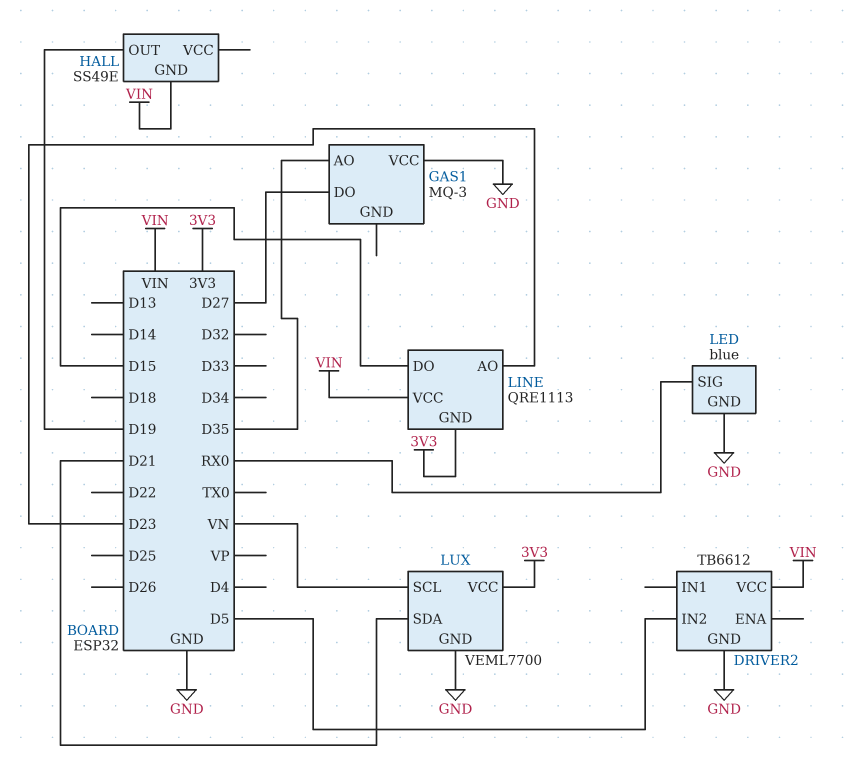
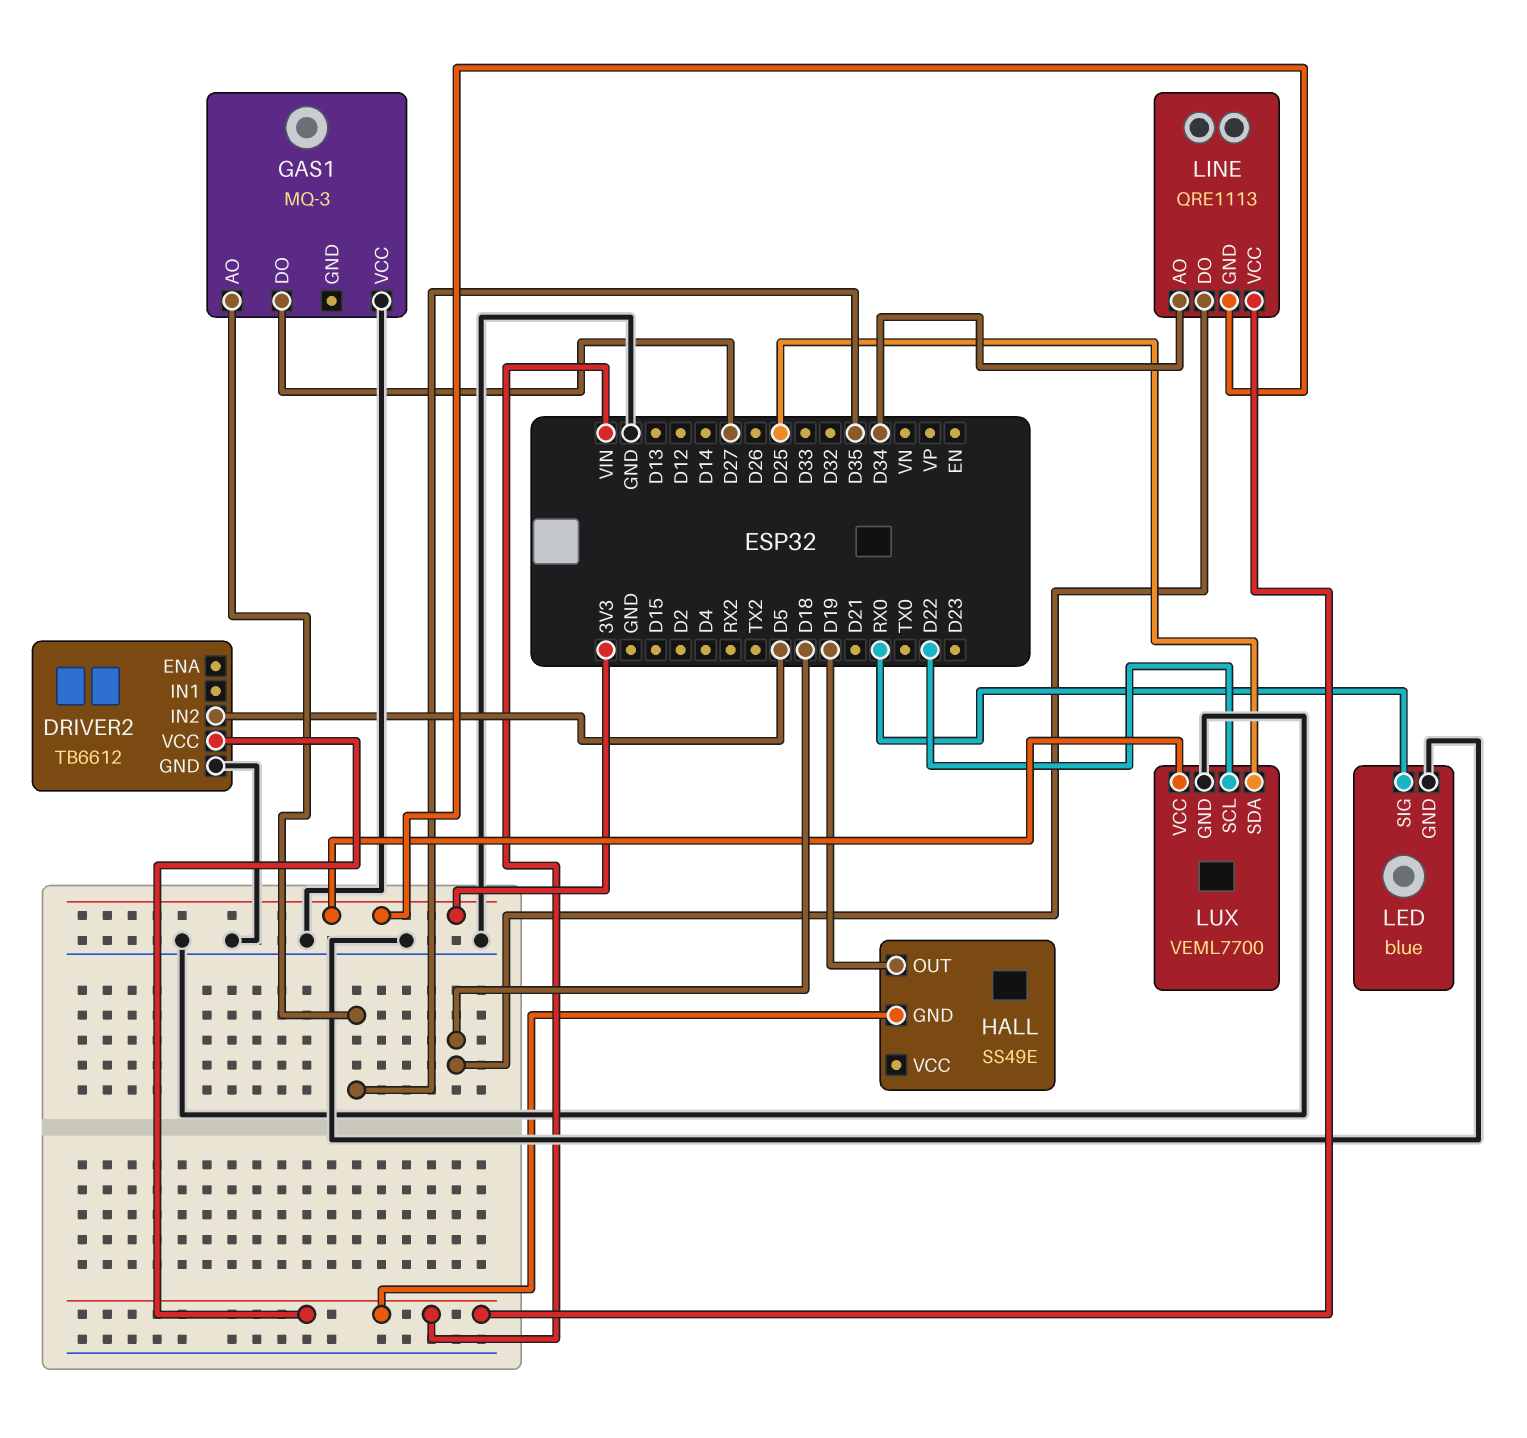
LINE pin AO: D23 -> D34
LINE pin DO: D15 -> D18
LUX pin SCL: VN -> D22
LUX pin SDA: D21 -> D25

